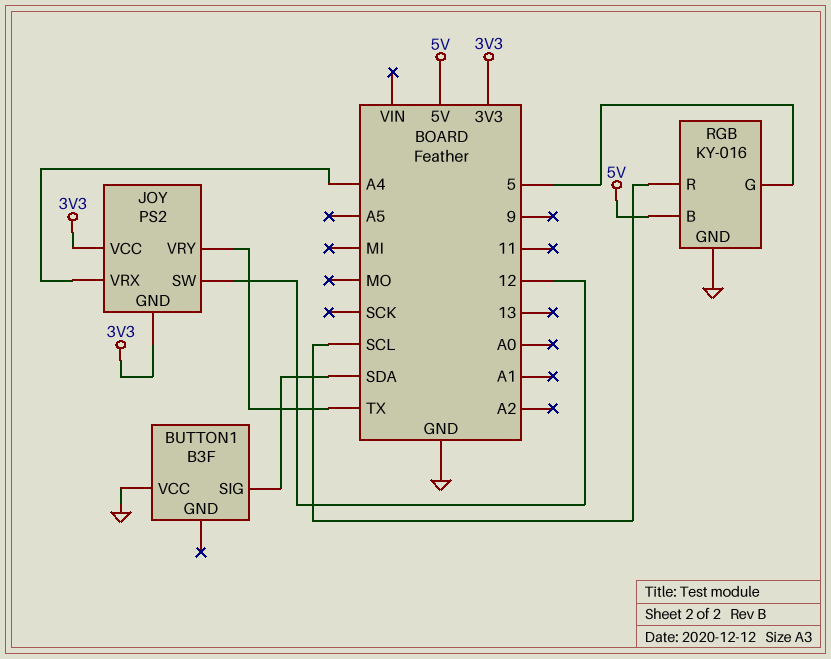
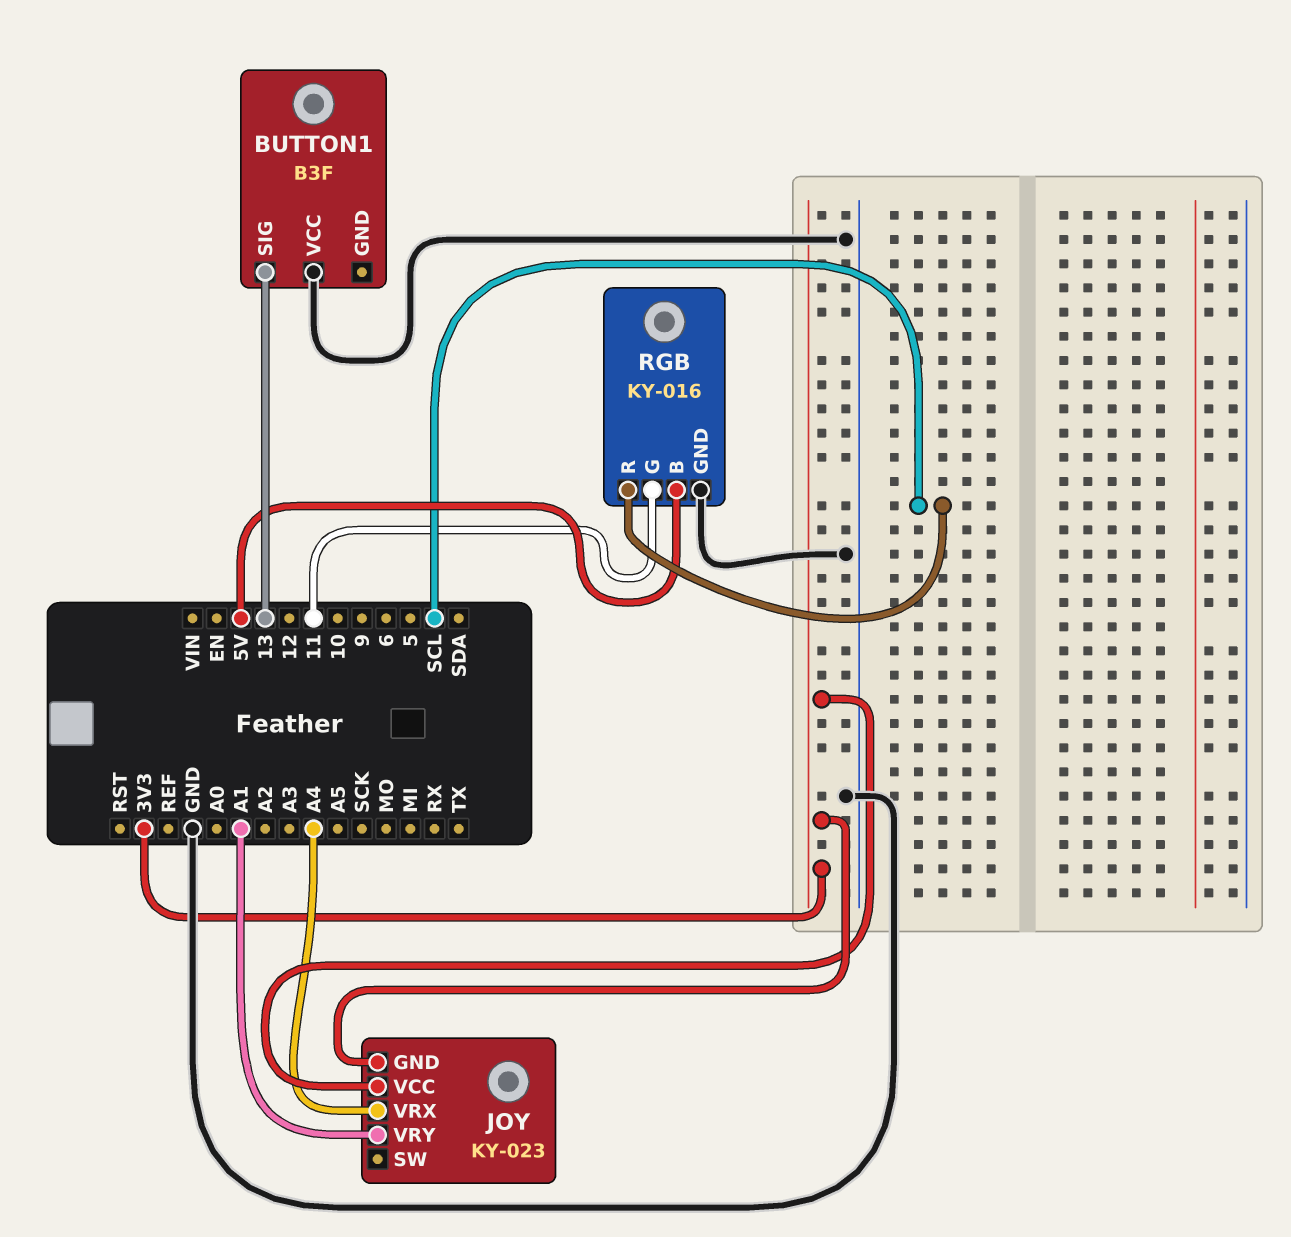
BUTTON1 pin SIG: SDA -> 13
JOY: PS2 -> KY-023
JOY pin SW: 12 -> none
JOY pin VRY: TX -> A1
RGB pin G: 5 -> 11

